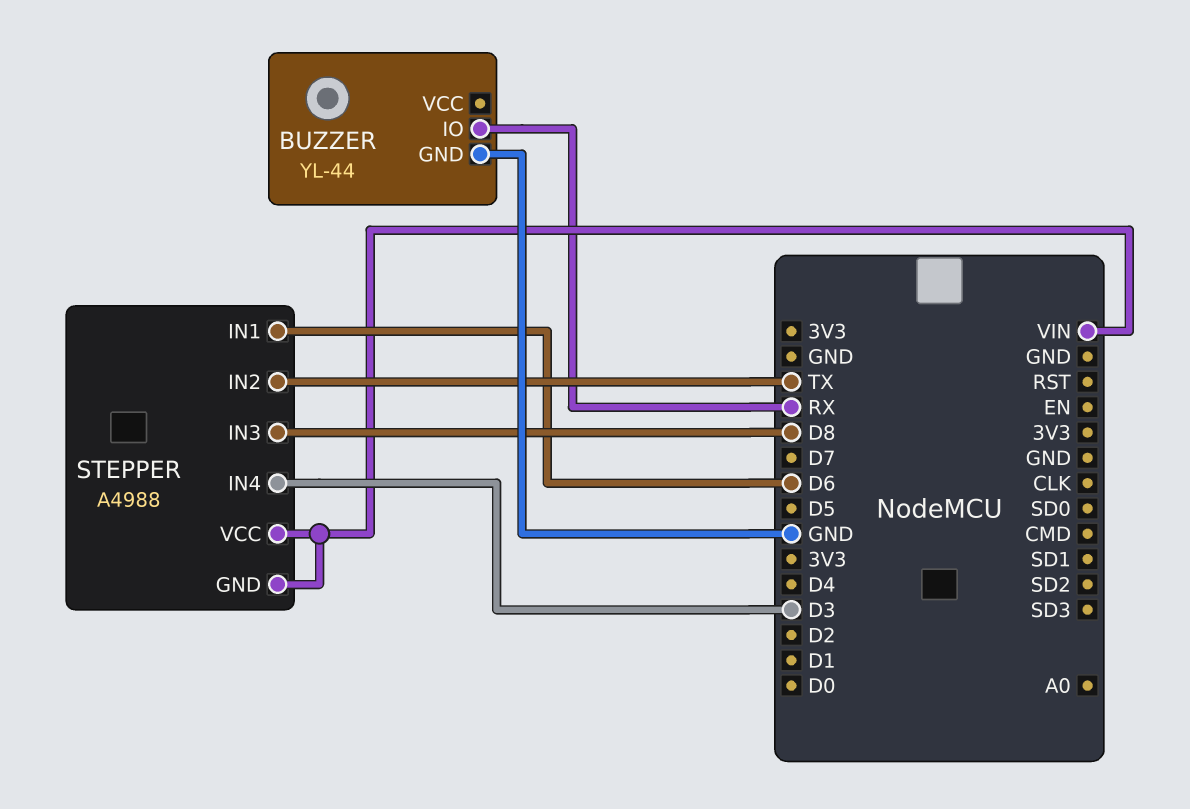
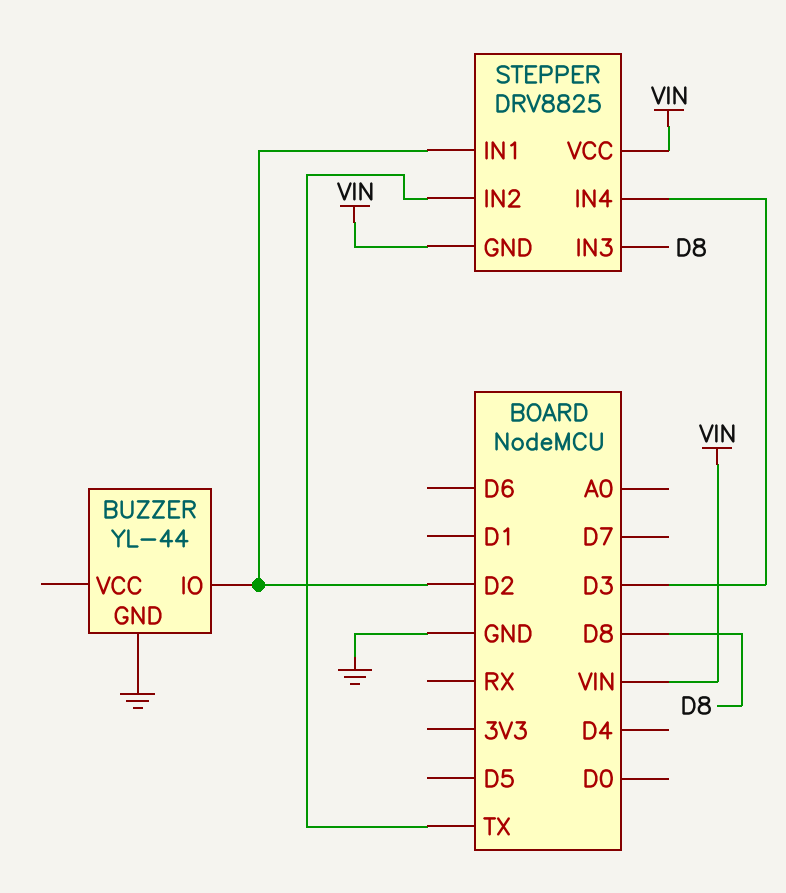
BUZZER pin IO: RX -> D2
STEPPER: A4988 -> DRV8825
STEPPER pin IN1: D6 -> D2

